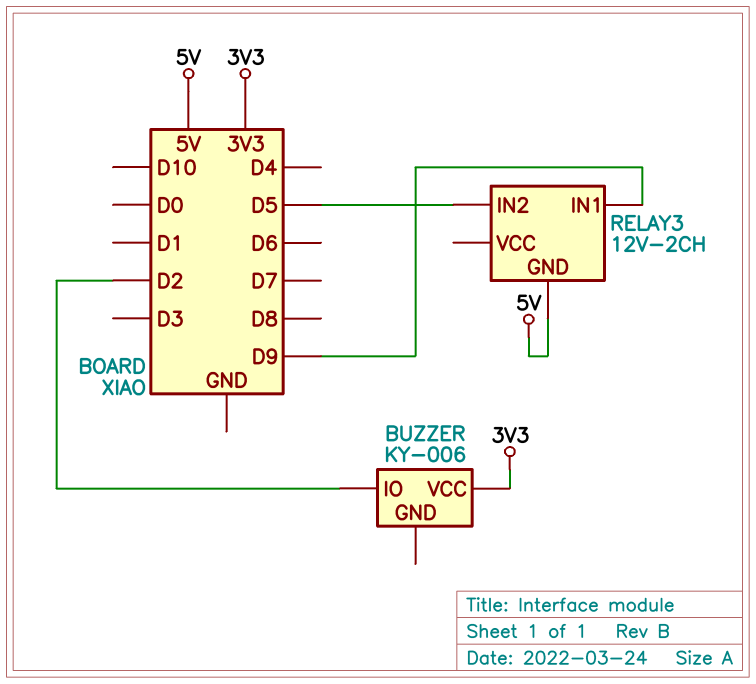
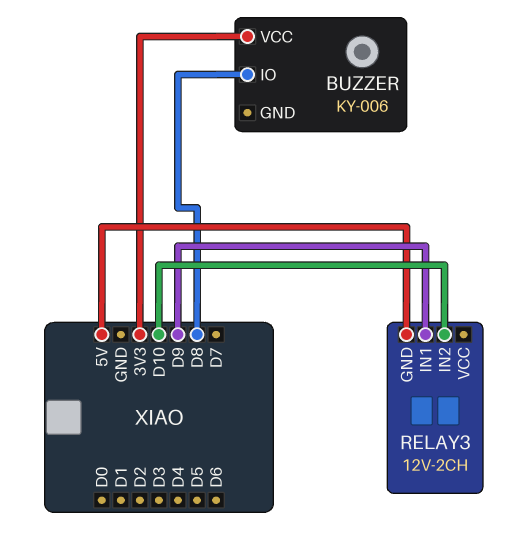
BUZZER pin IO: D2 -> D8
RELAY3 pin IN2: D5 -> D10

